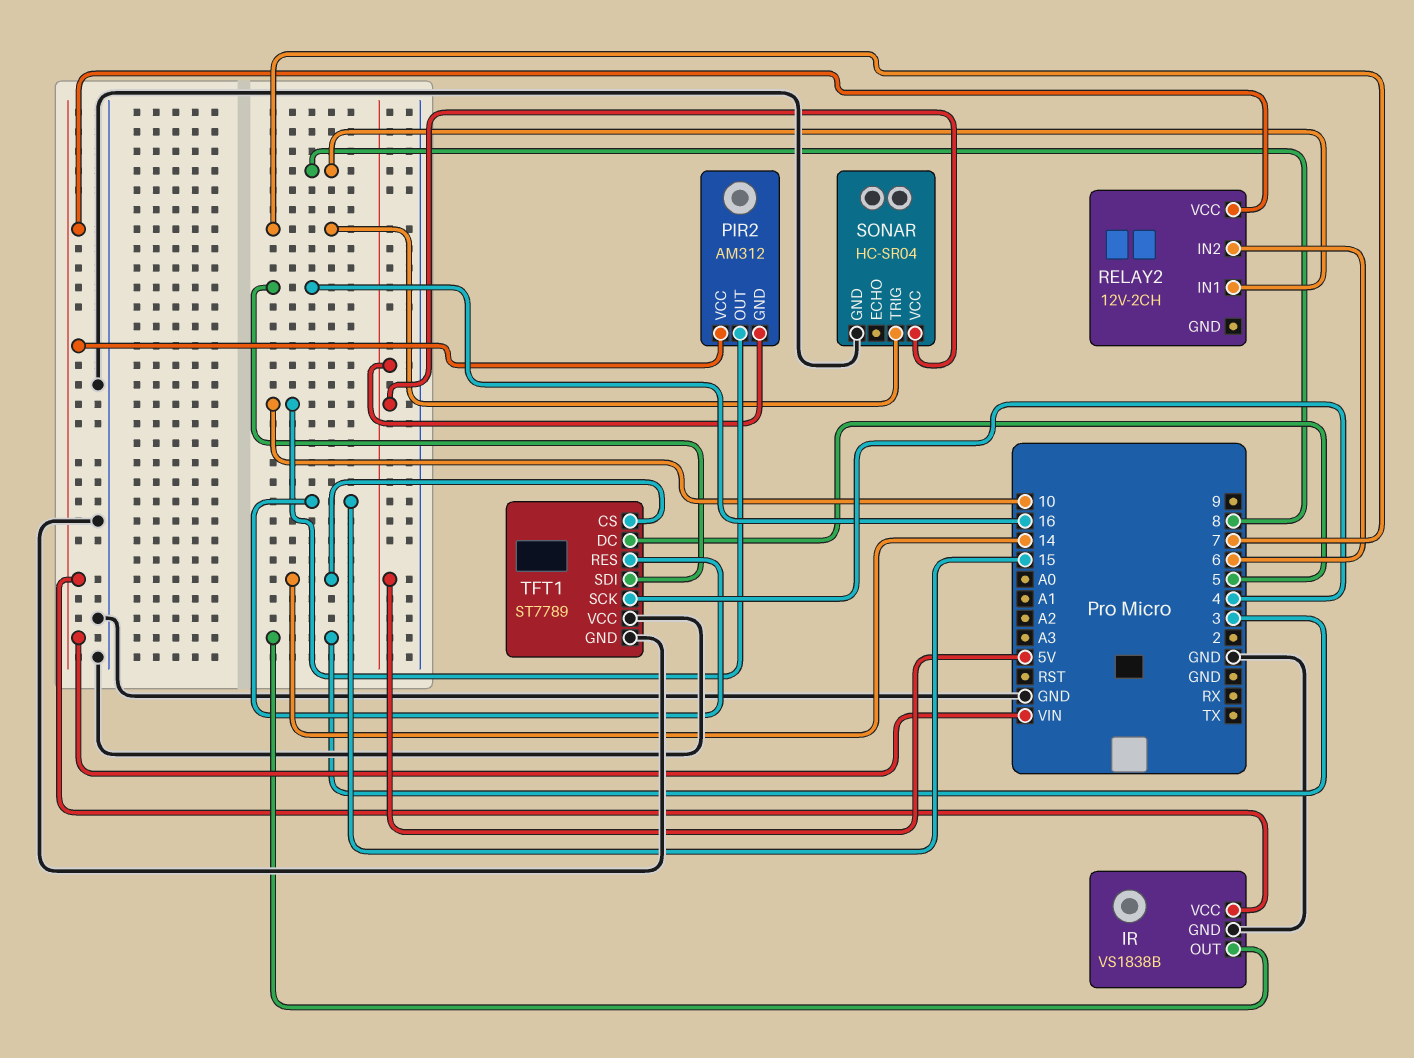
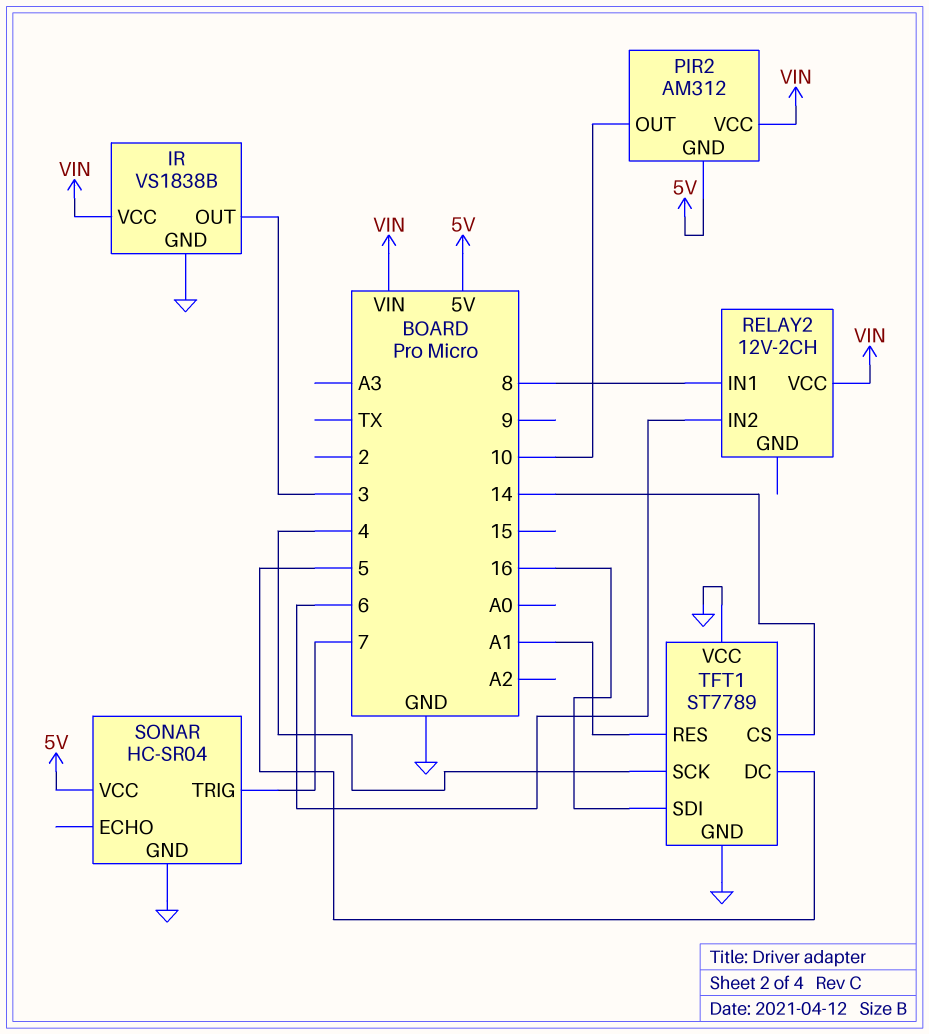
TFT1 pin RES: 15 -> A1

